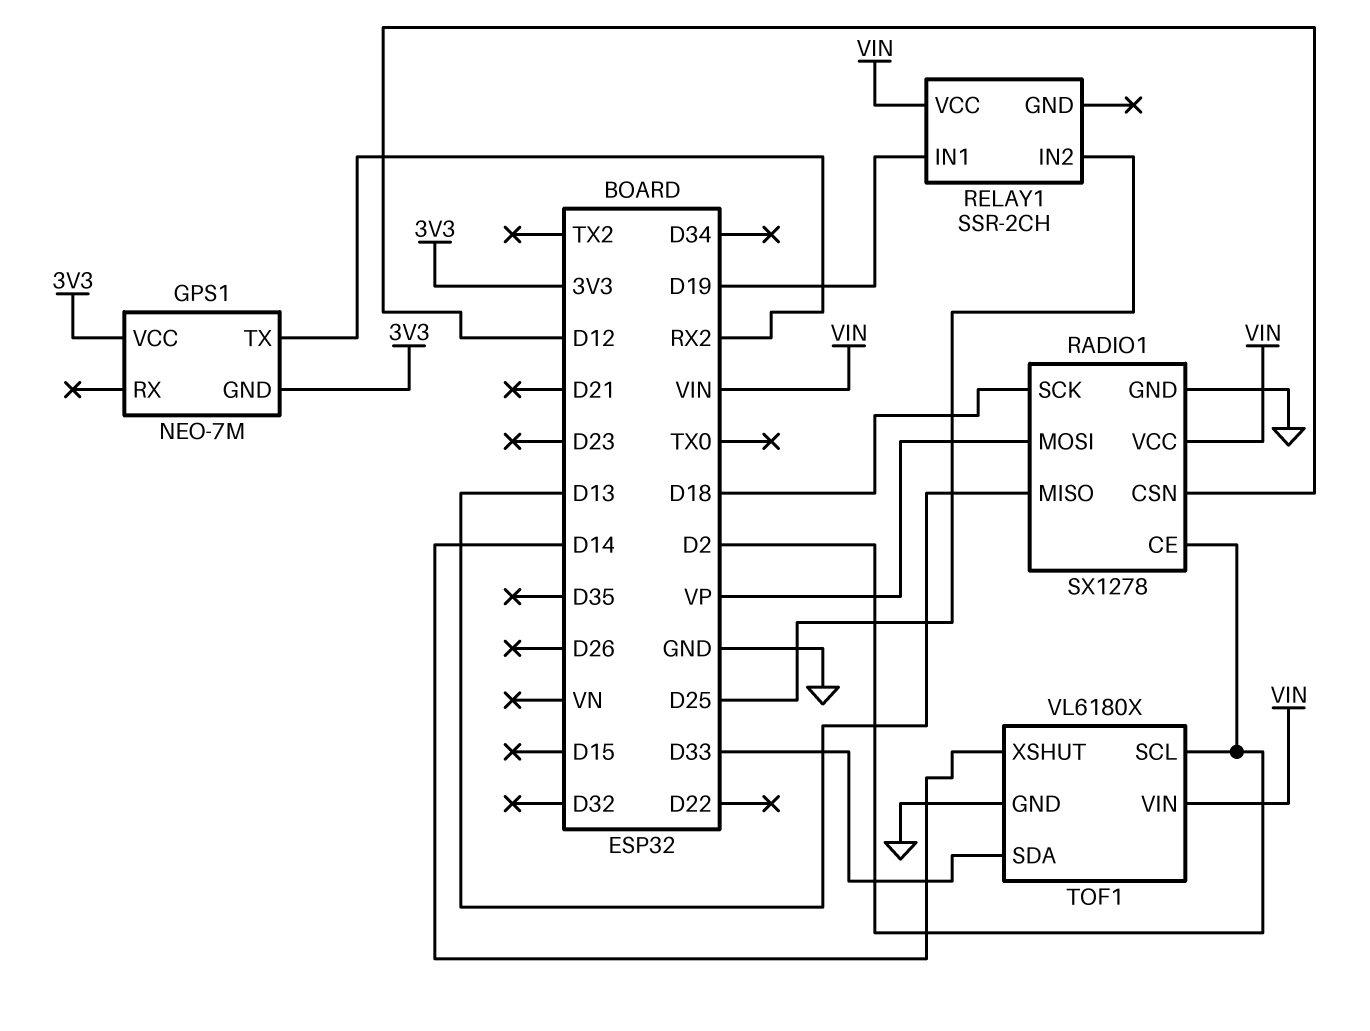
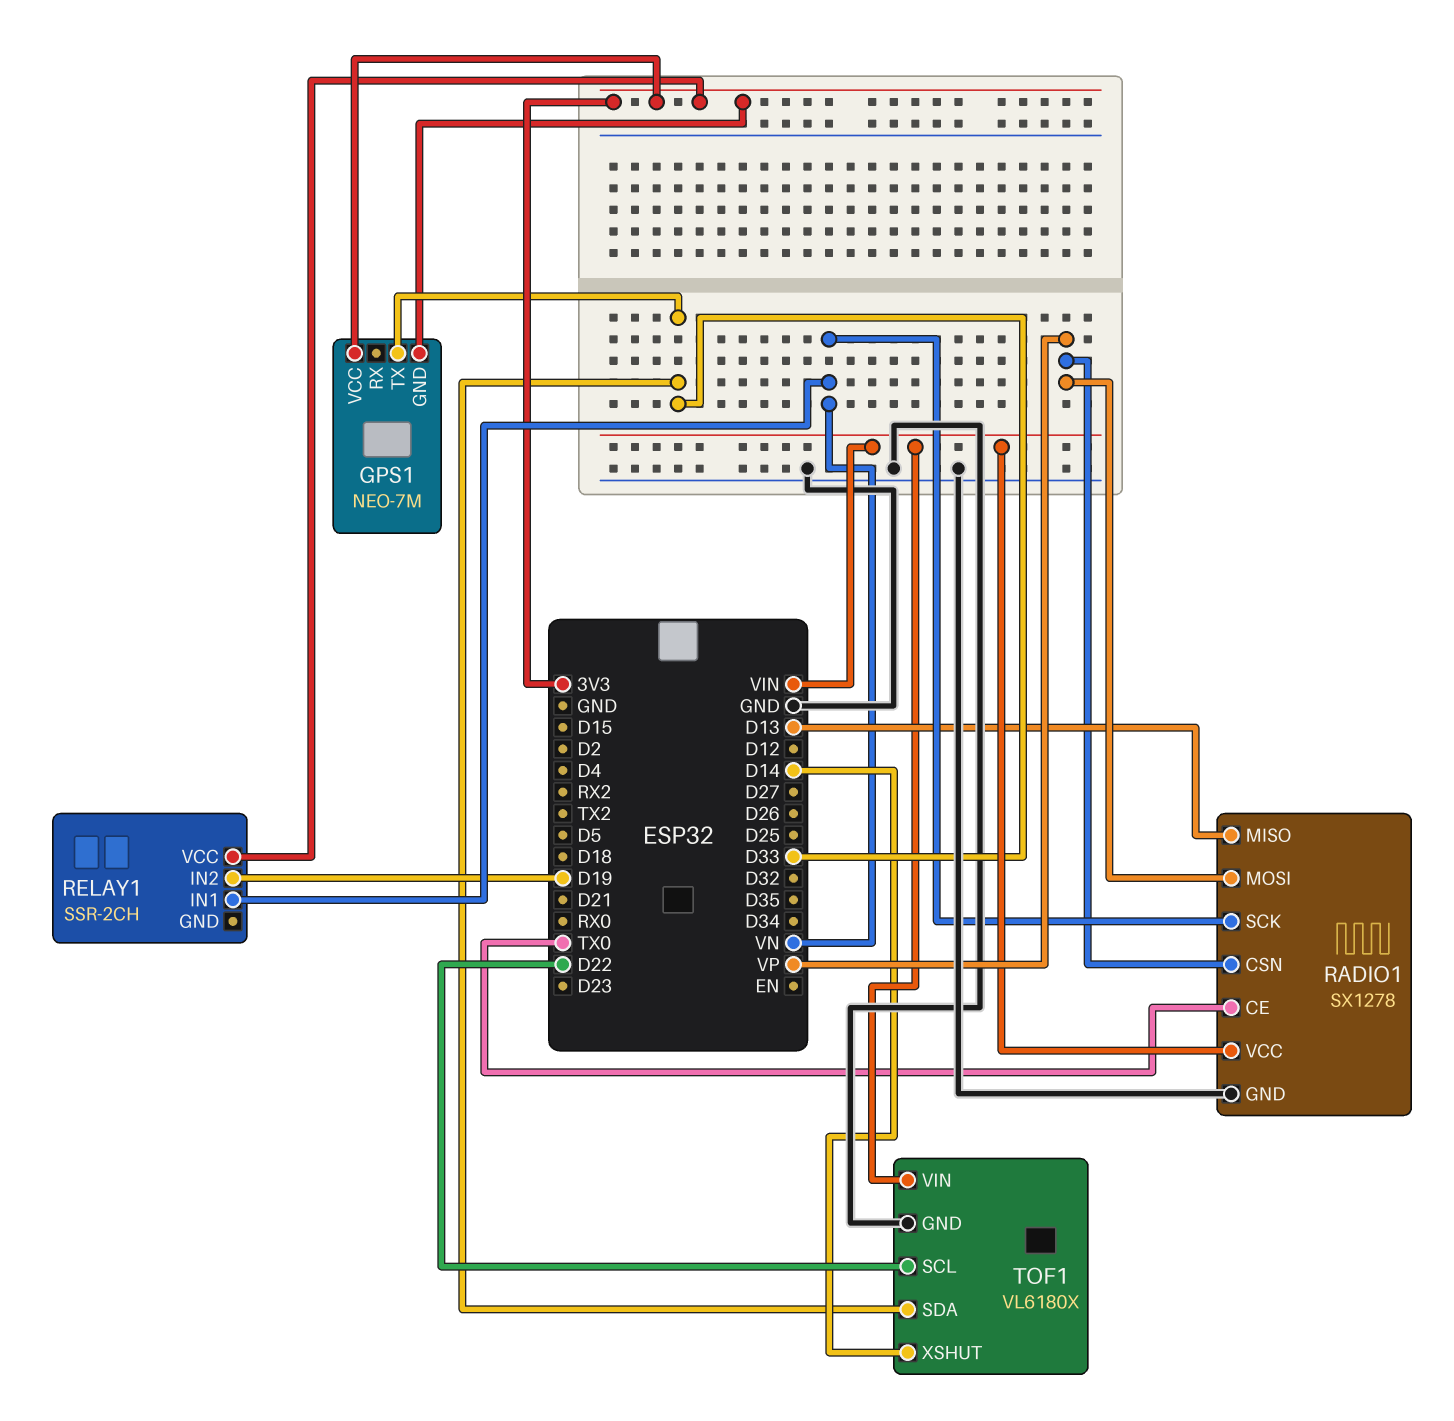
GPS1 pin TX: RX2 -> D33
RADIO1 pin CE: D2 -> TX0
RADIO1 pin CSN: D12 -> VP
RADIO1 pin SCK: D18 -> VN
RELAY1 pin IN1: D19 -> VN
RELAY1 pin IN2: D25 -> D19
RELAY1 pin VCC: VIN -> 3V3
TOF1 pin SCL: D2 -> D22

